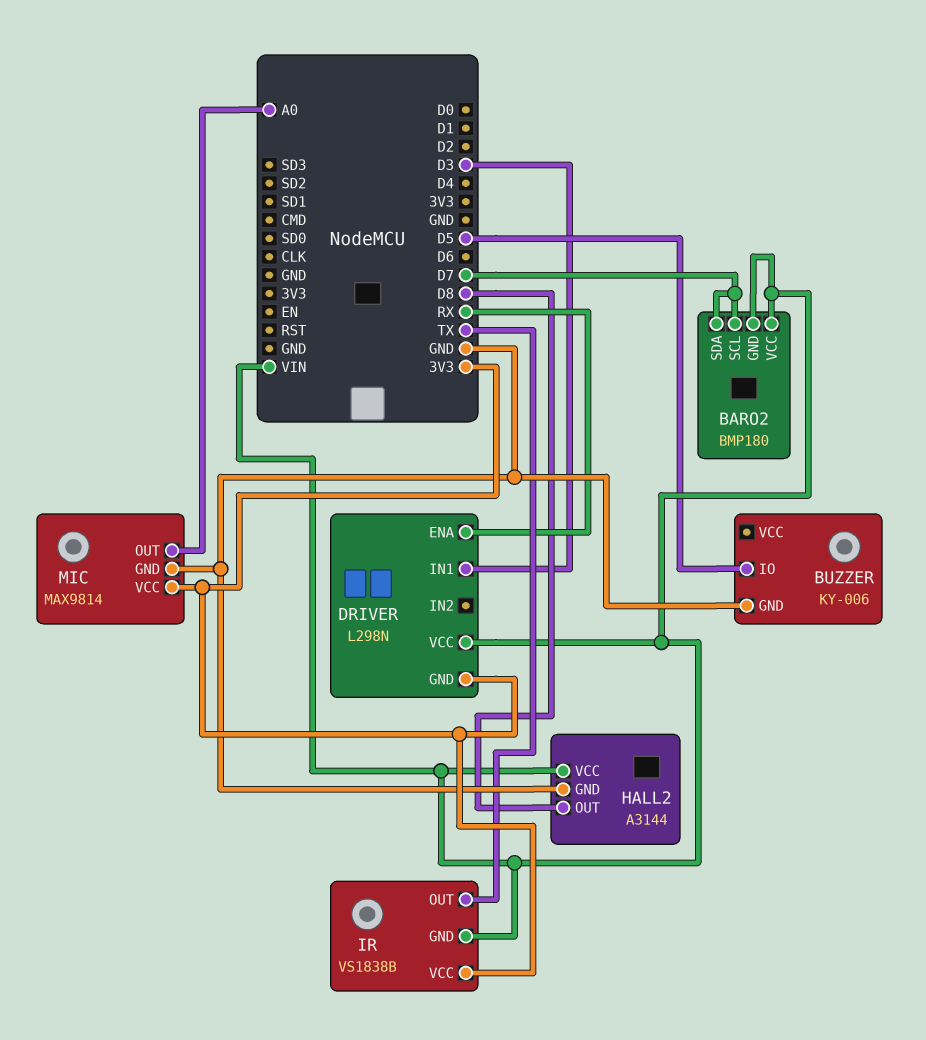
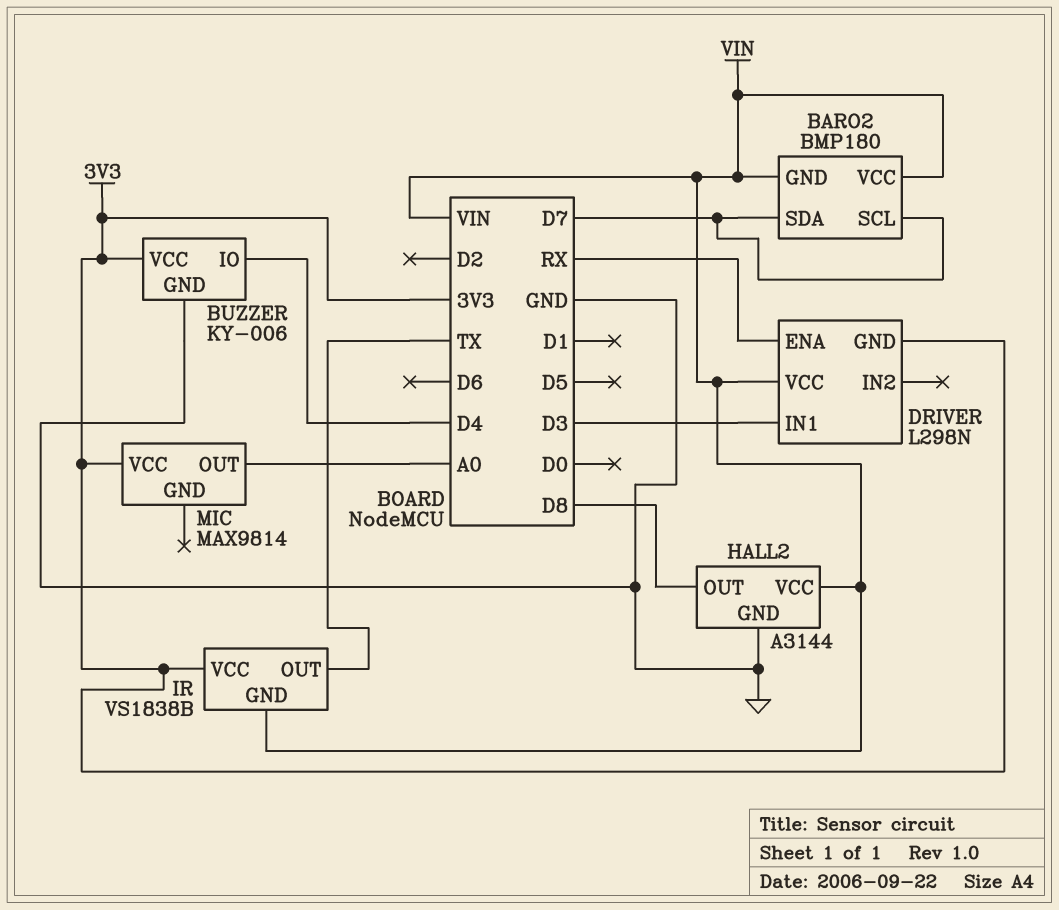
BUZZER pin IO: D5 -> D4
BUZZER pin VCC: none -> 3V3
MIC pin GND: GND -> none

